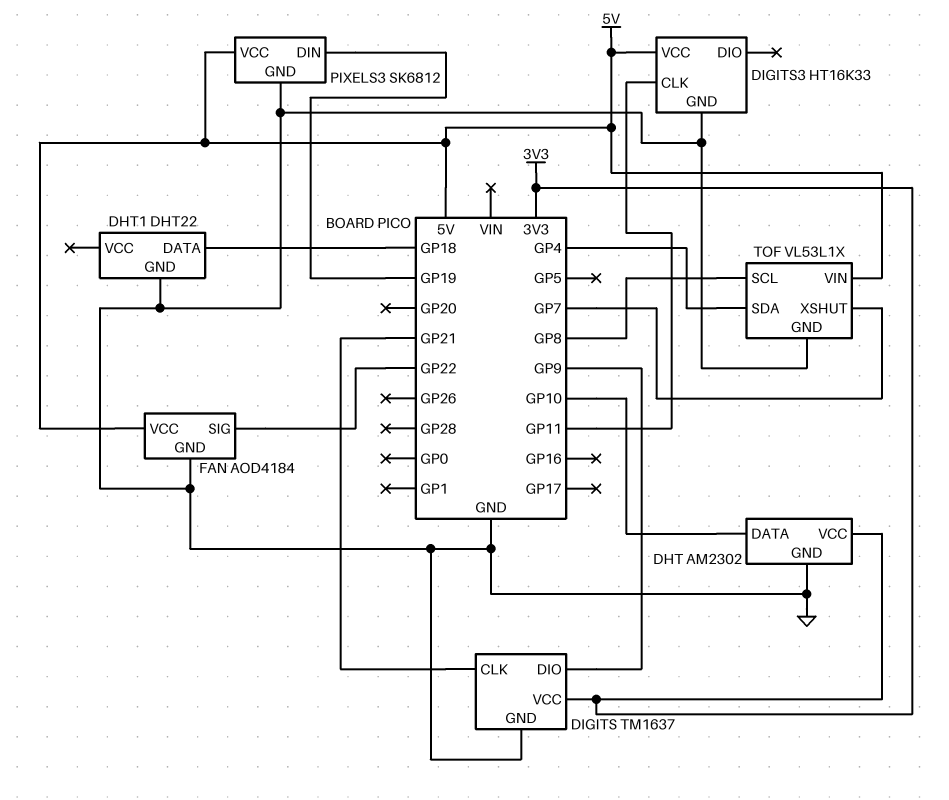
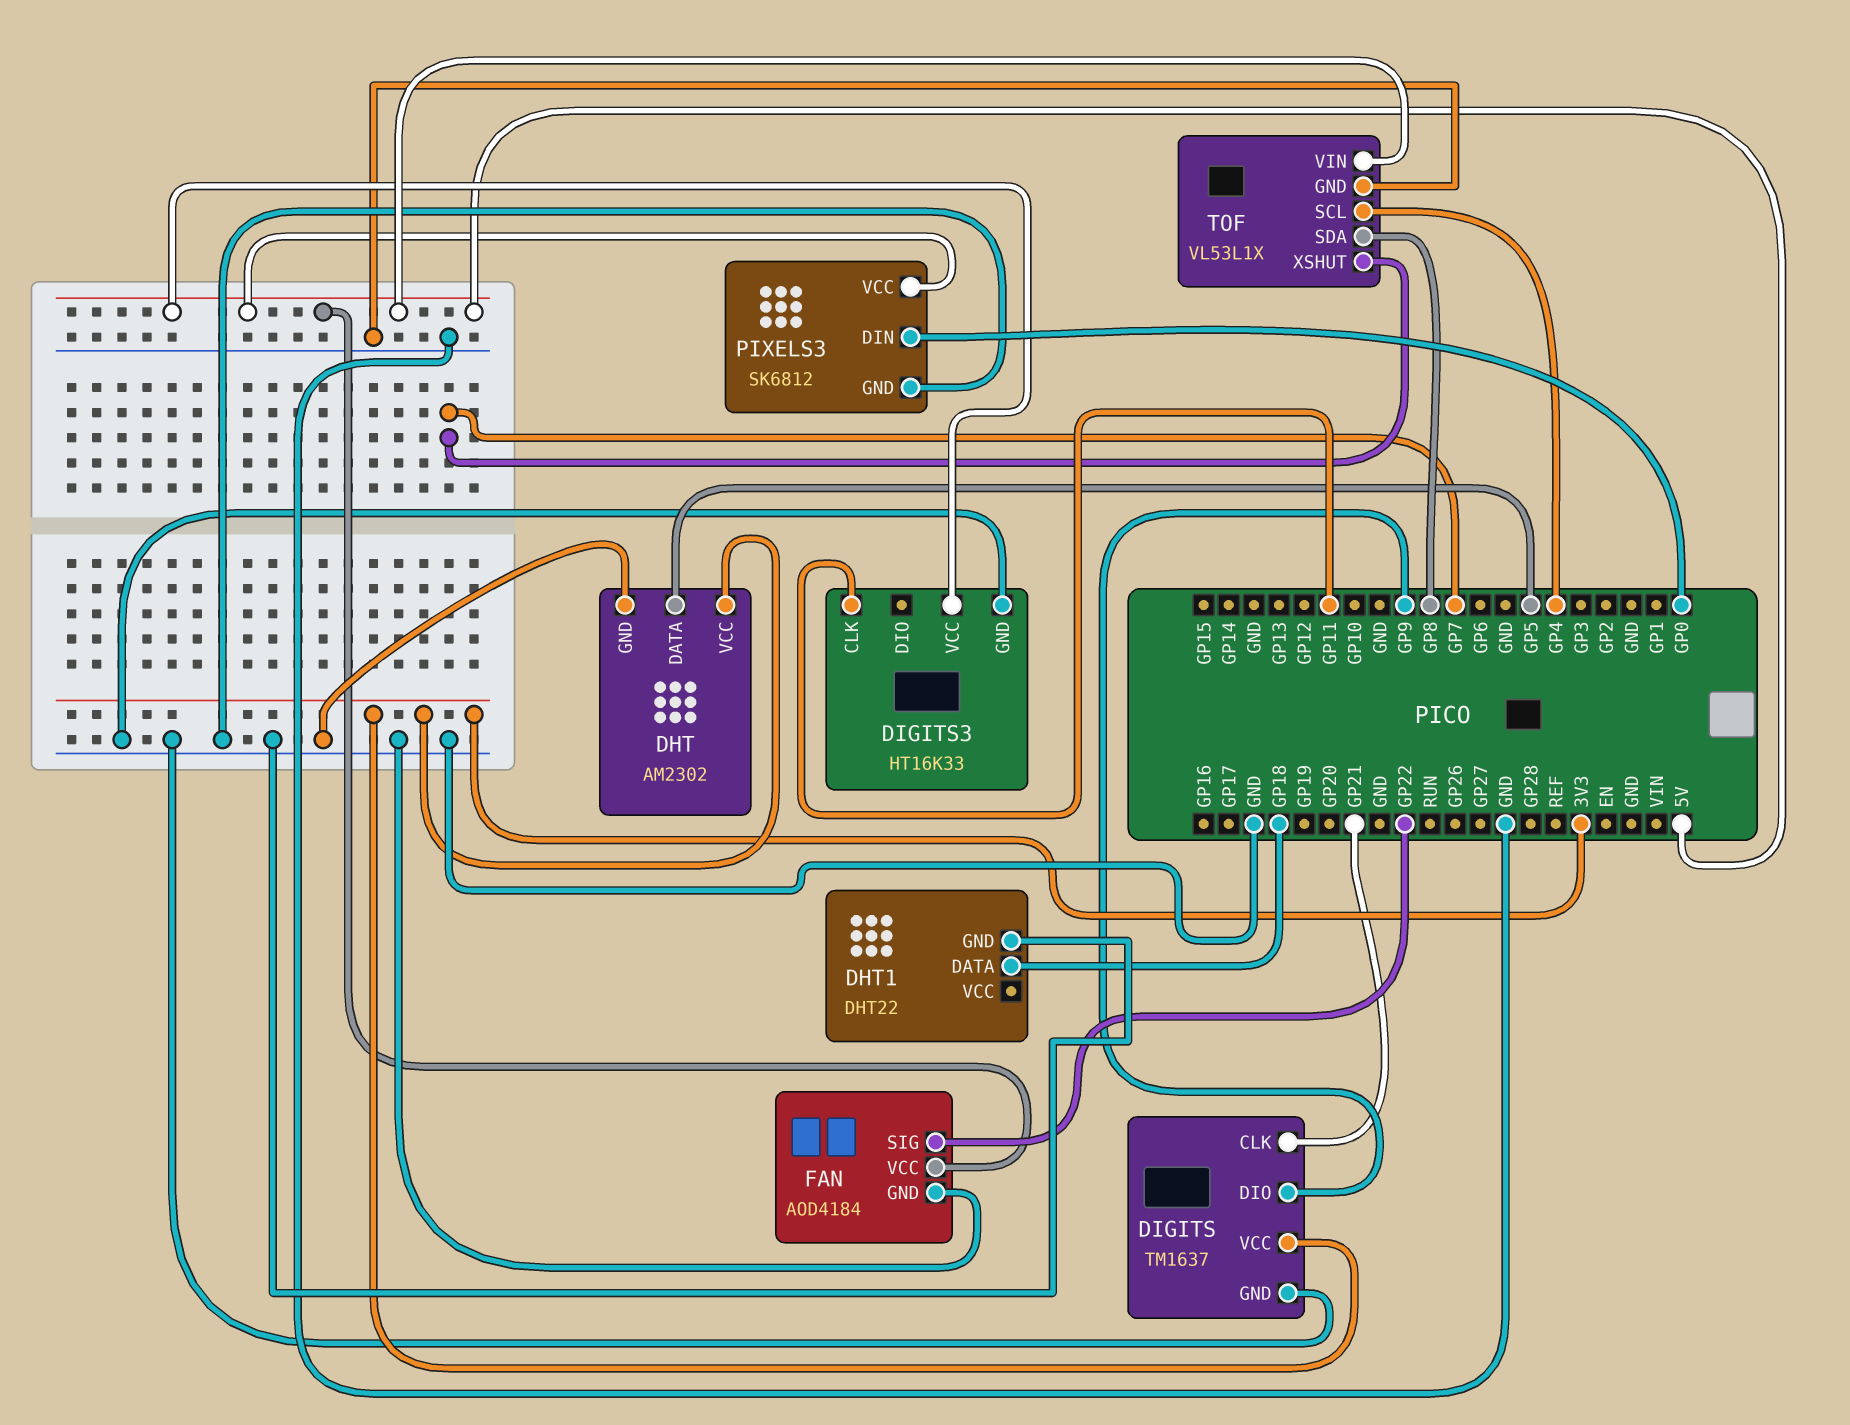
DHT pin DATA: GP10 -> GP5
PIXELS3 pin DIN: GP19 -> GP0
TOF pin SCL: GP8 -> GP4
TOF pin SDA: GP4 -> GP8

